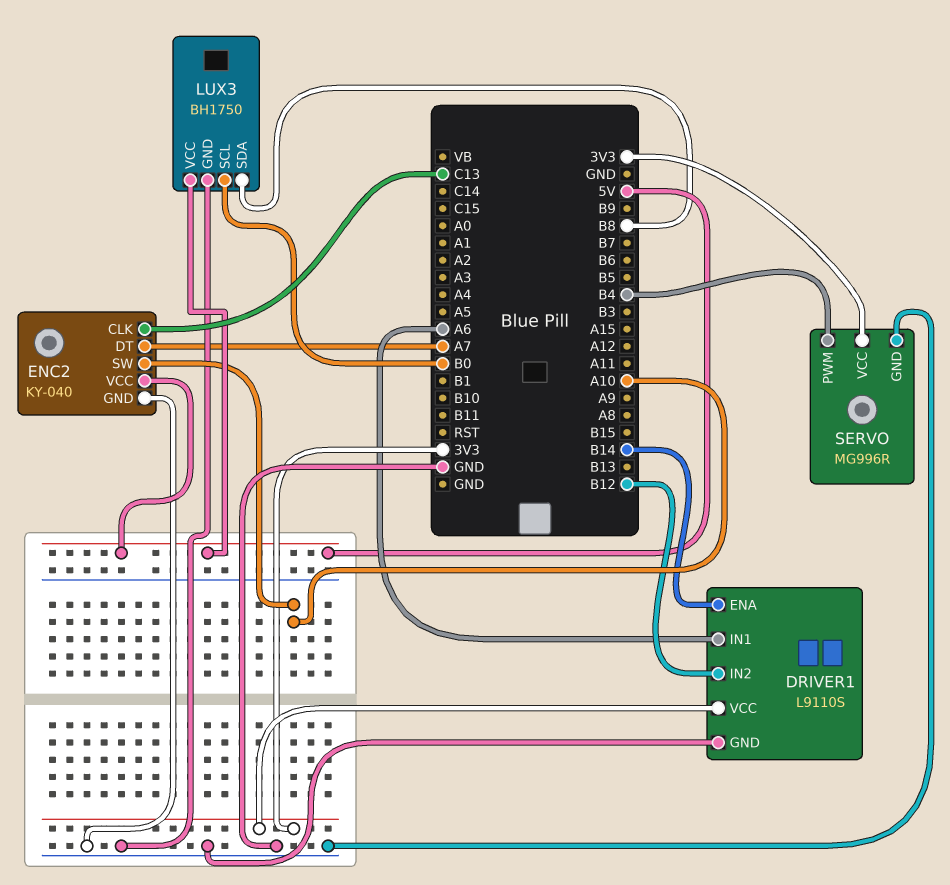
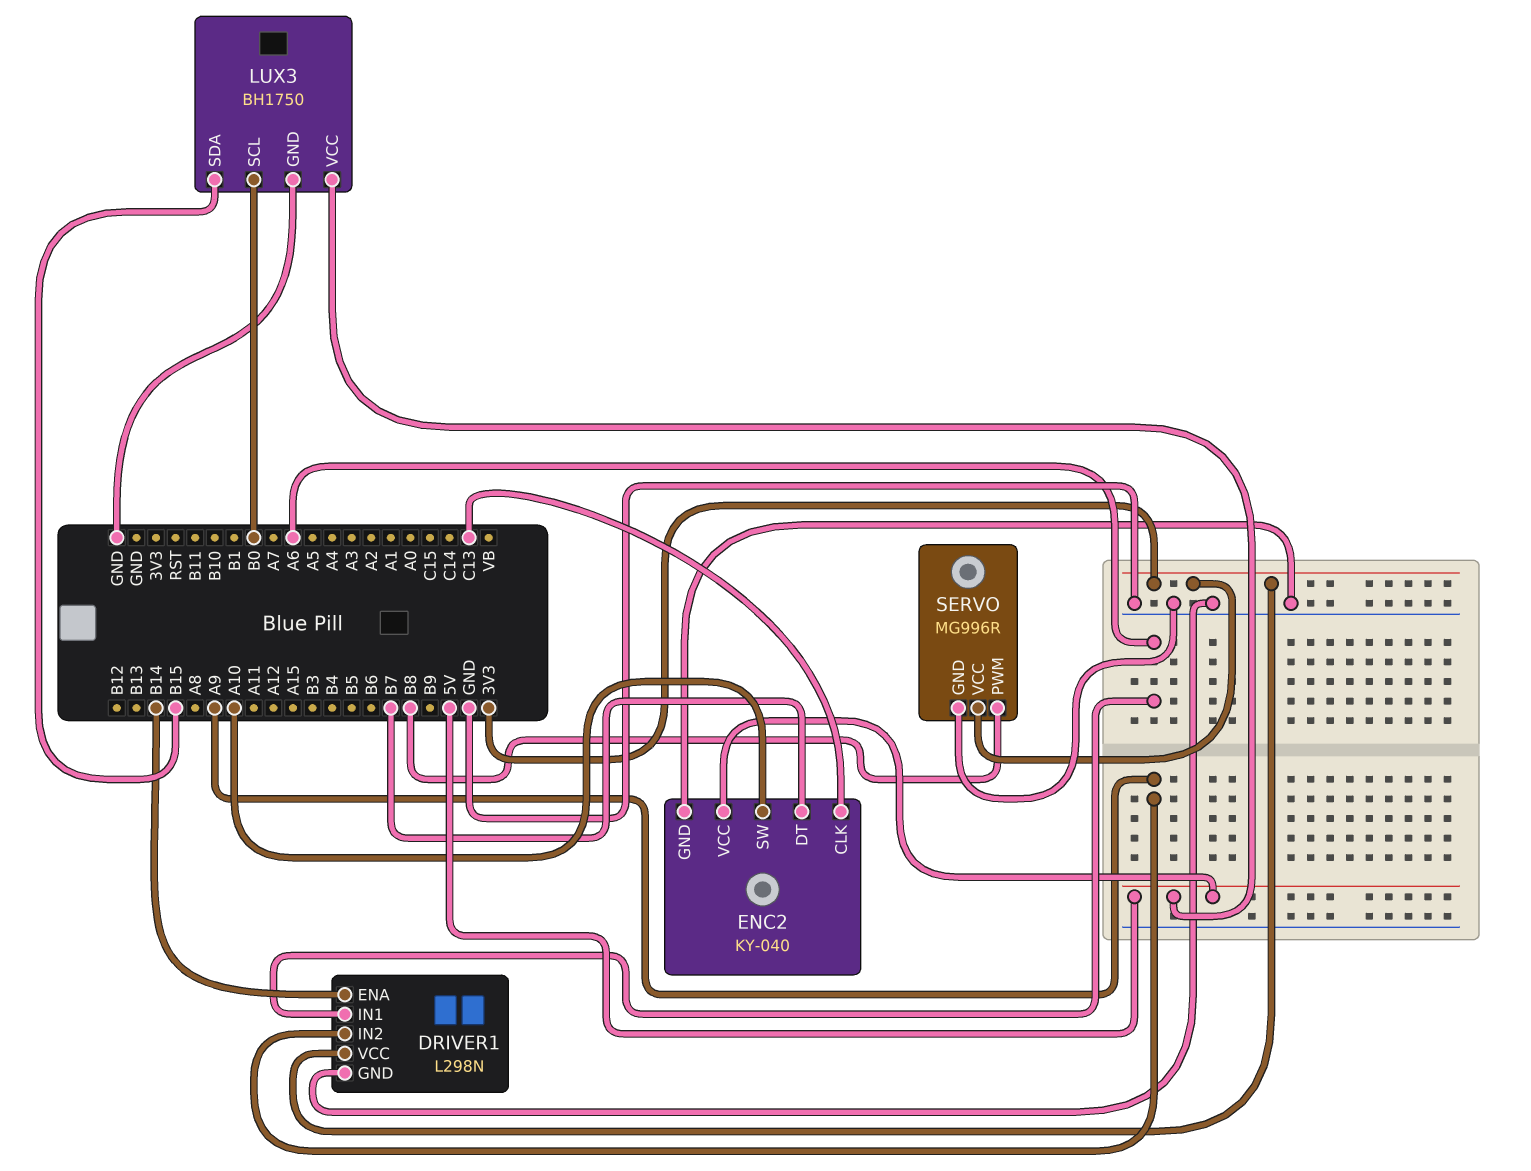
DRIVER1: L9110S -> L298N
DRIVER1 pin IN2: B12 -> A9
ENC2 pin DT: A7 -> B7
LUX3 pin SDA: B8 -> B15
SERVO pin PWM: B4 -> B8

